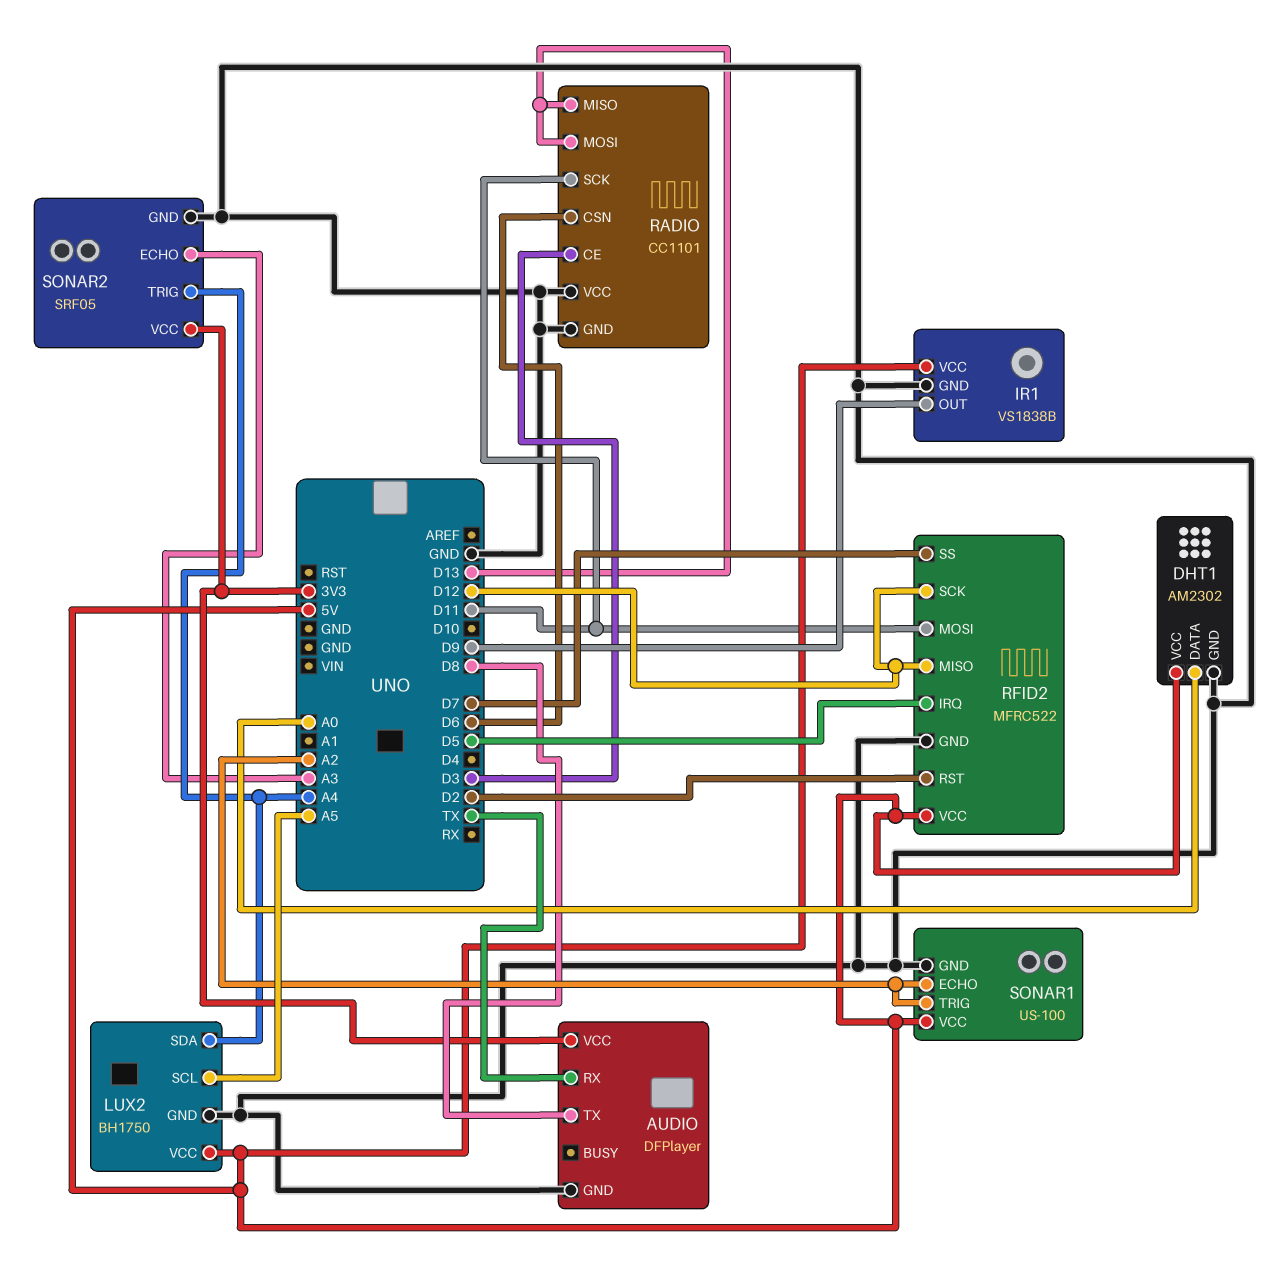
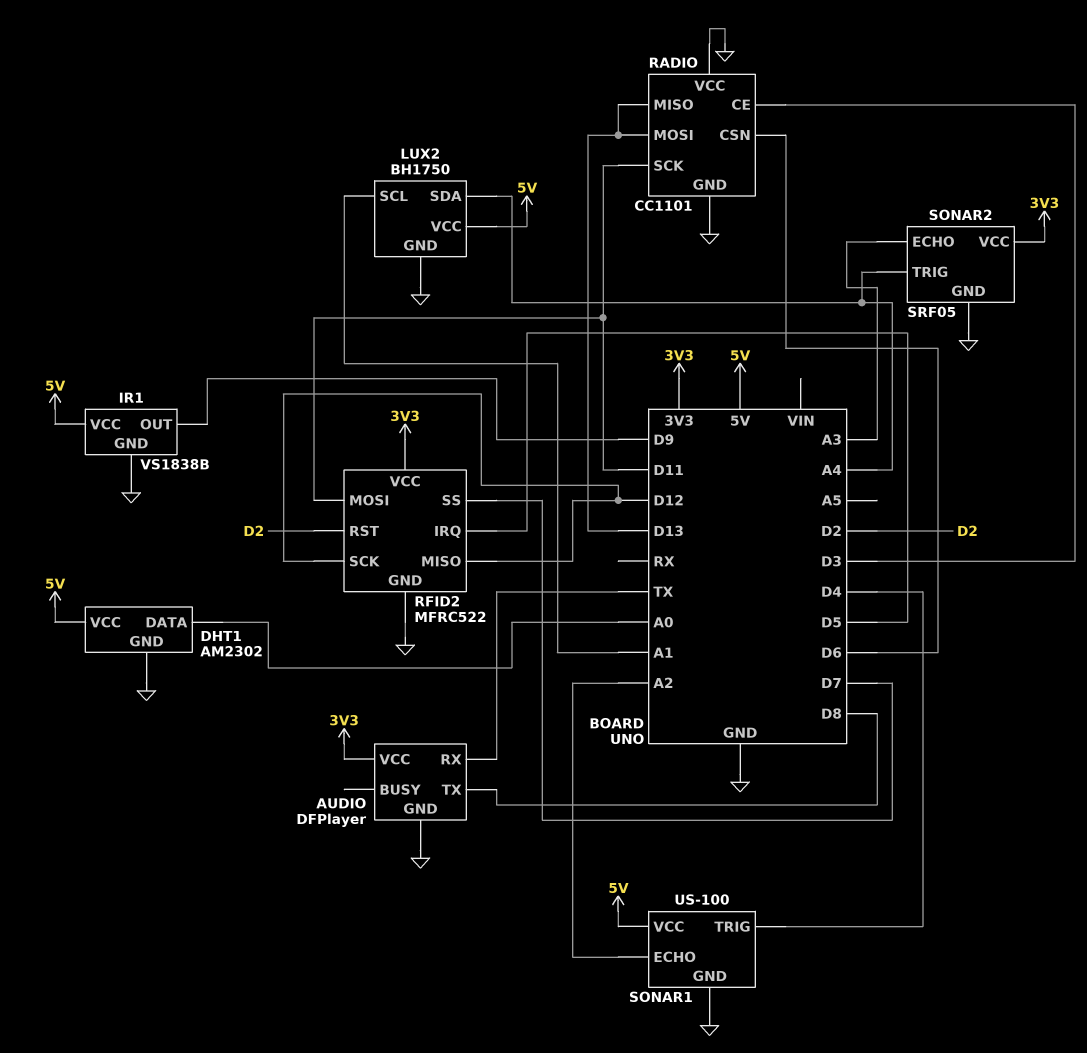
LUX2 pin SCL: A5 -> A1
RFID2 pin VCC: 5V -> 3V3
SONAR1 pin TRIG: A2 -> D4

